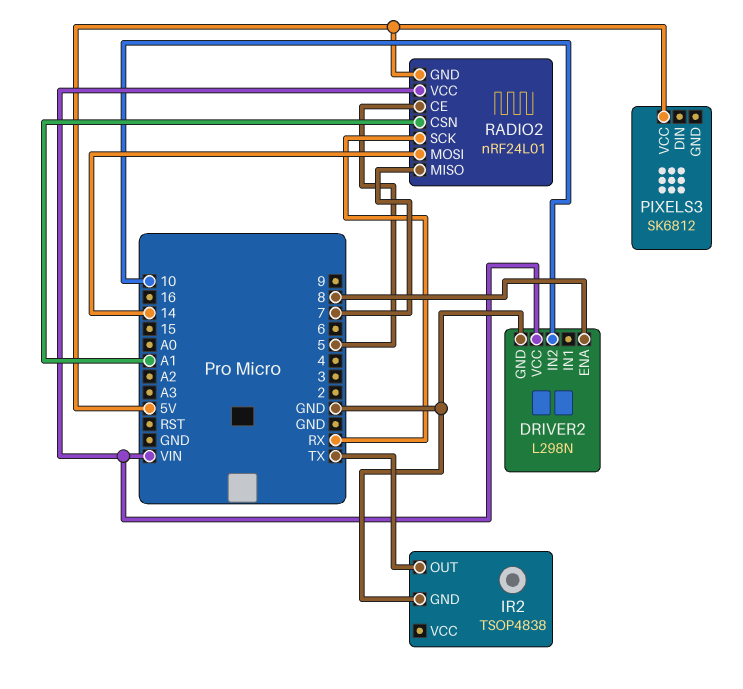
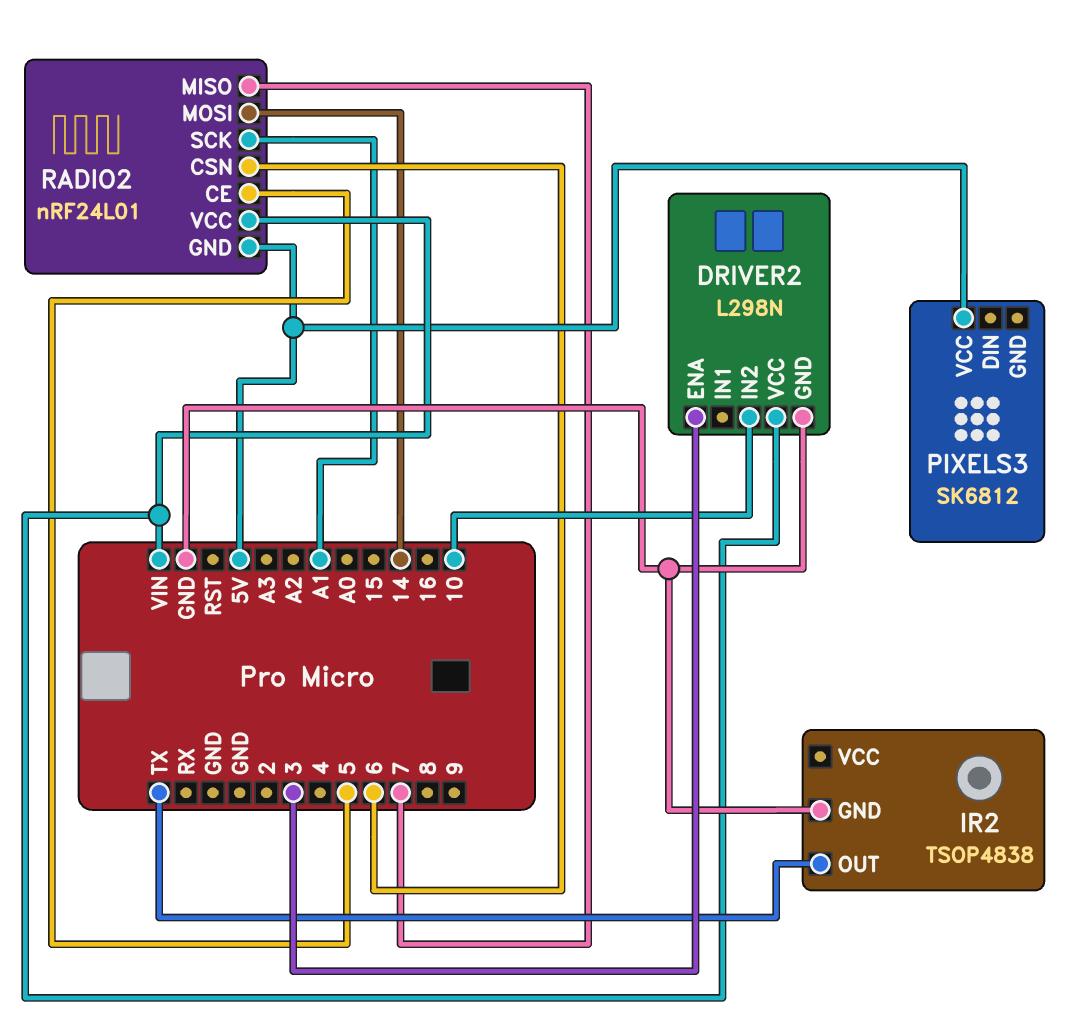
DRIVER2 pin ENA: 8 -> 3
RADIO2 pin CSN: A1 -> 6
RADIO2 pin SCK: RX -> A1

